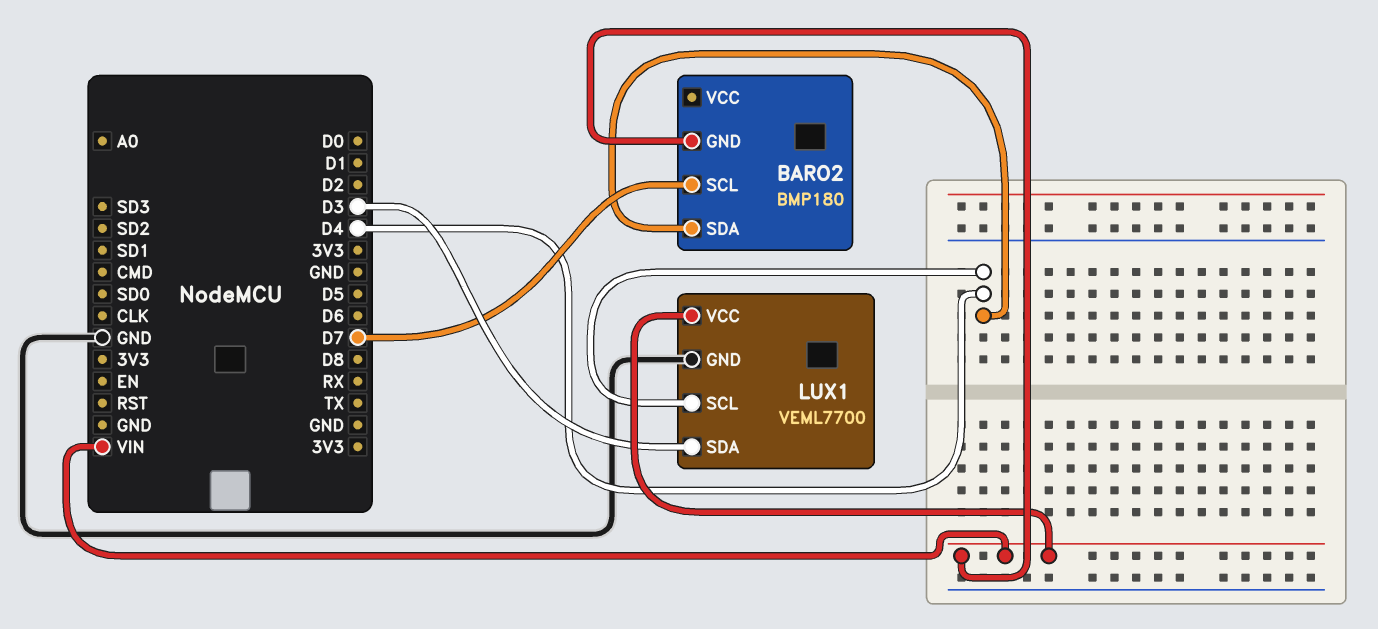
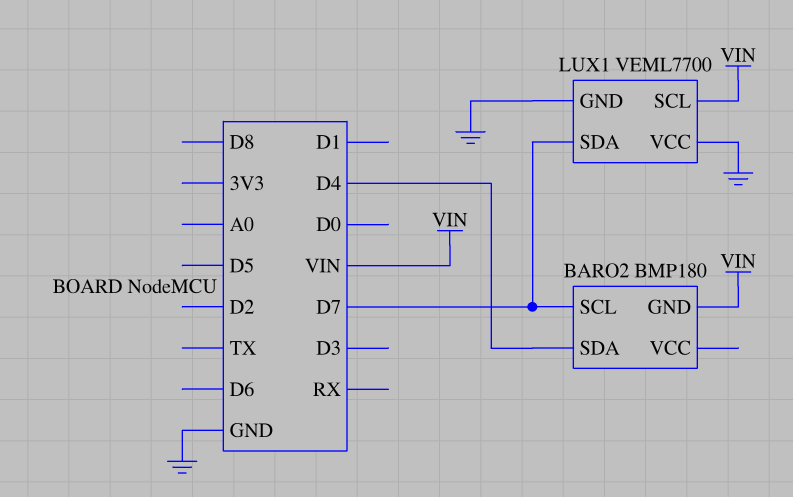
LUX1 pin SCL: D4 -> VIN
LUX1 pin SDA: D3 -> D7
LUX1 pin VCC: VIN -> GND

